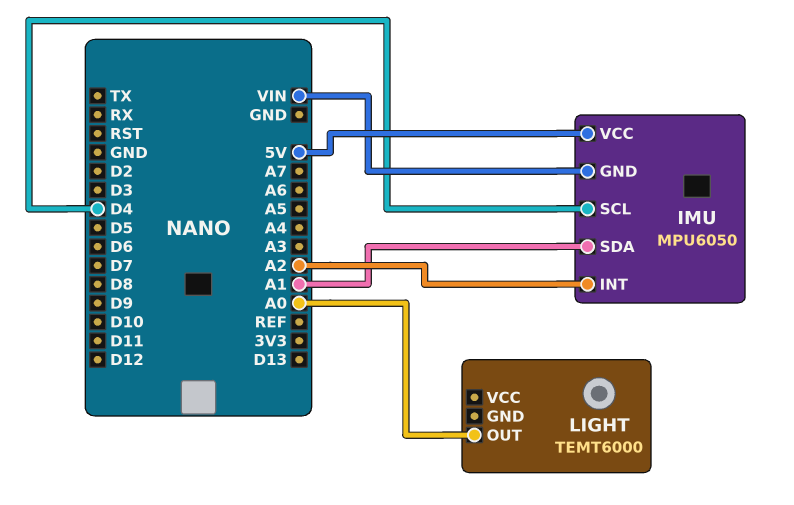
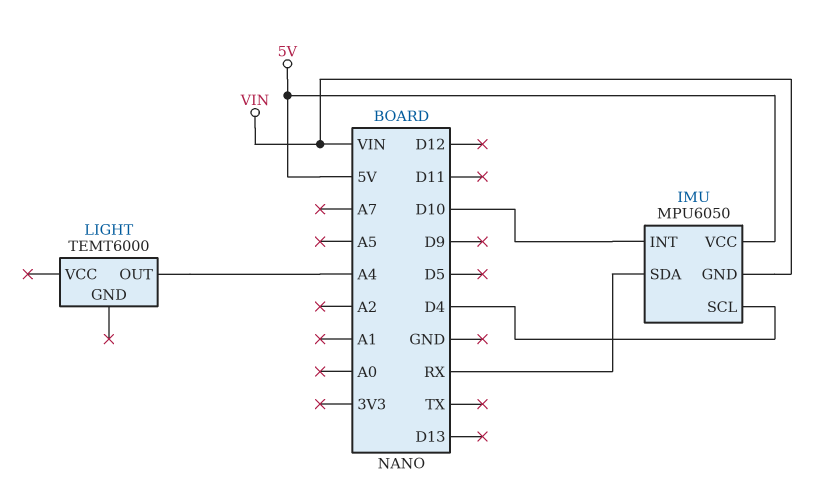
IMU pin INT: A2 -> D10
IMU pin SDA: A1 -> RX
LIGHT pin OUT: A0 -> A4

